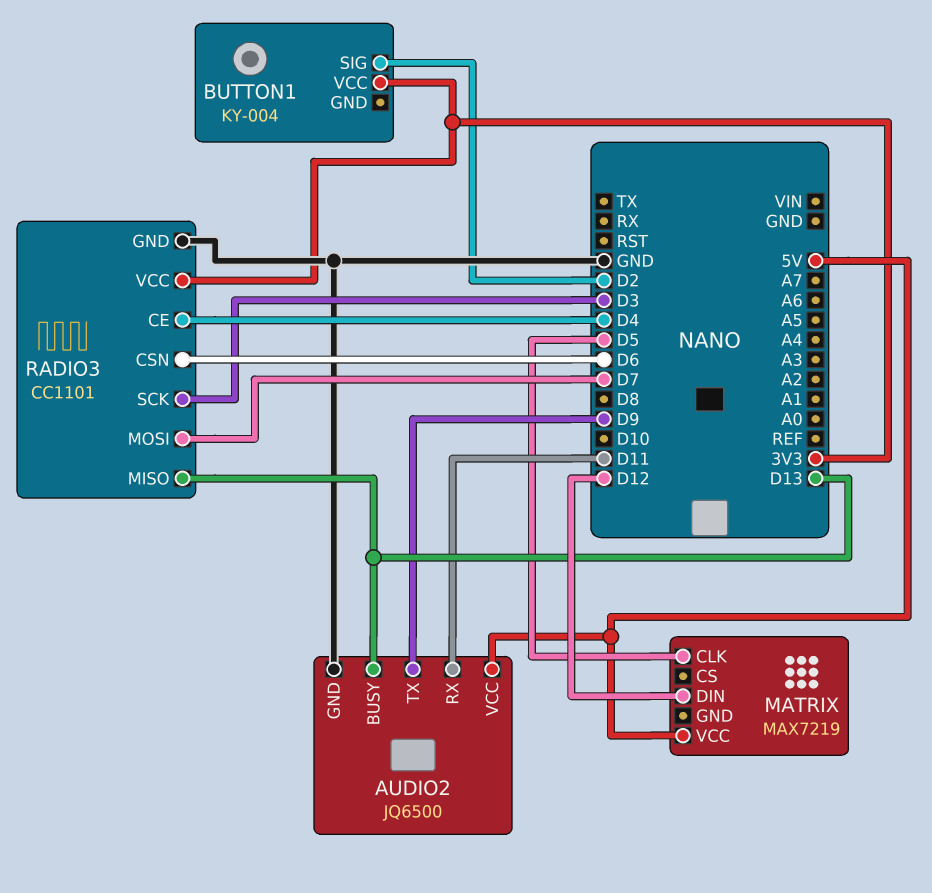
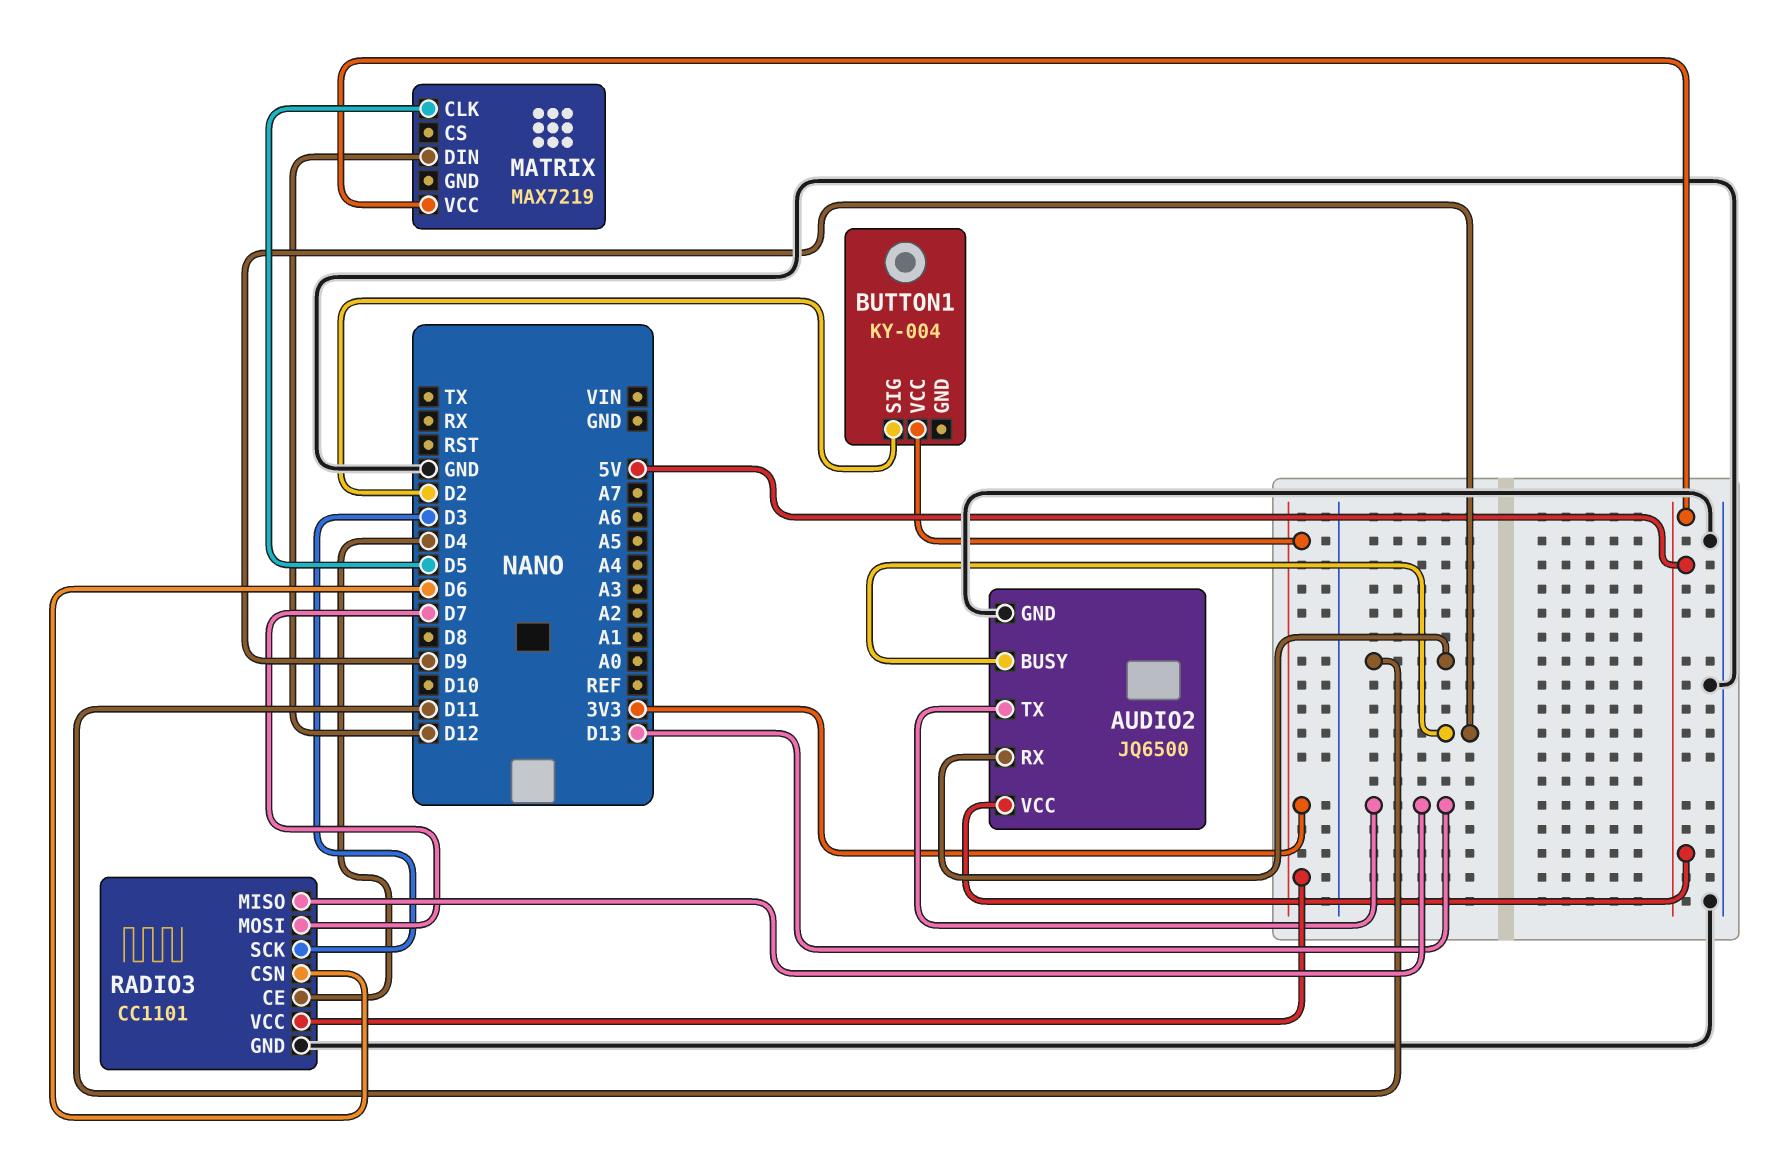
AUDIO2 pin BUSY: D13 -> D9
AUDIO2 pin TX: D9 -> D13

